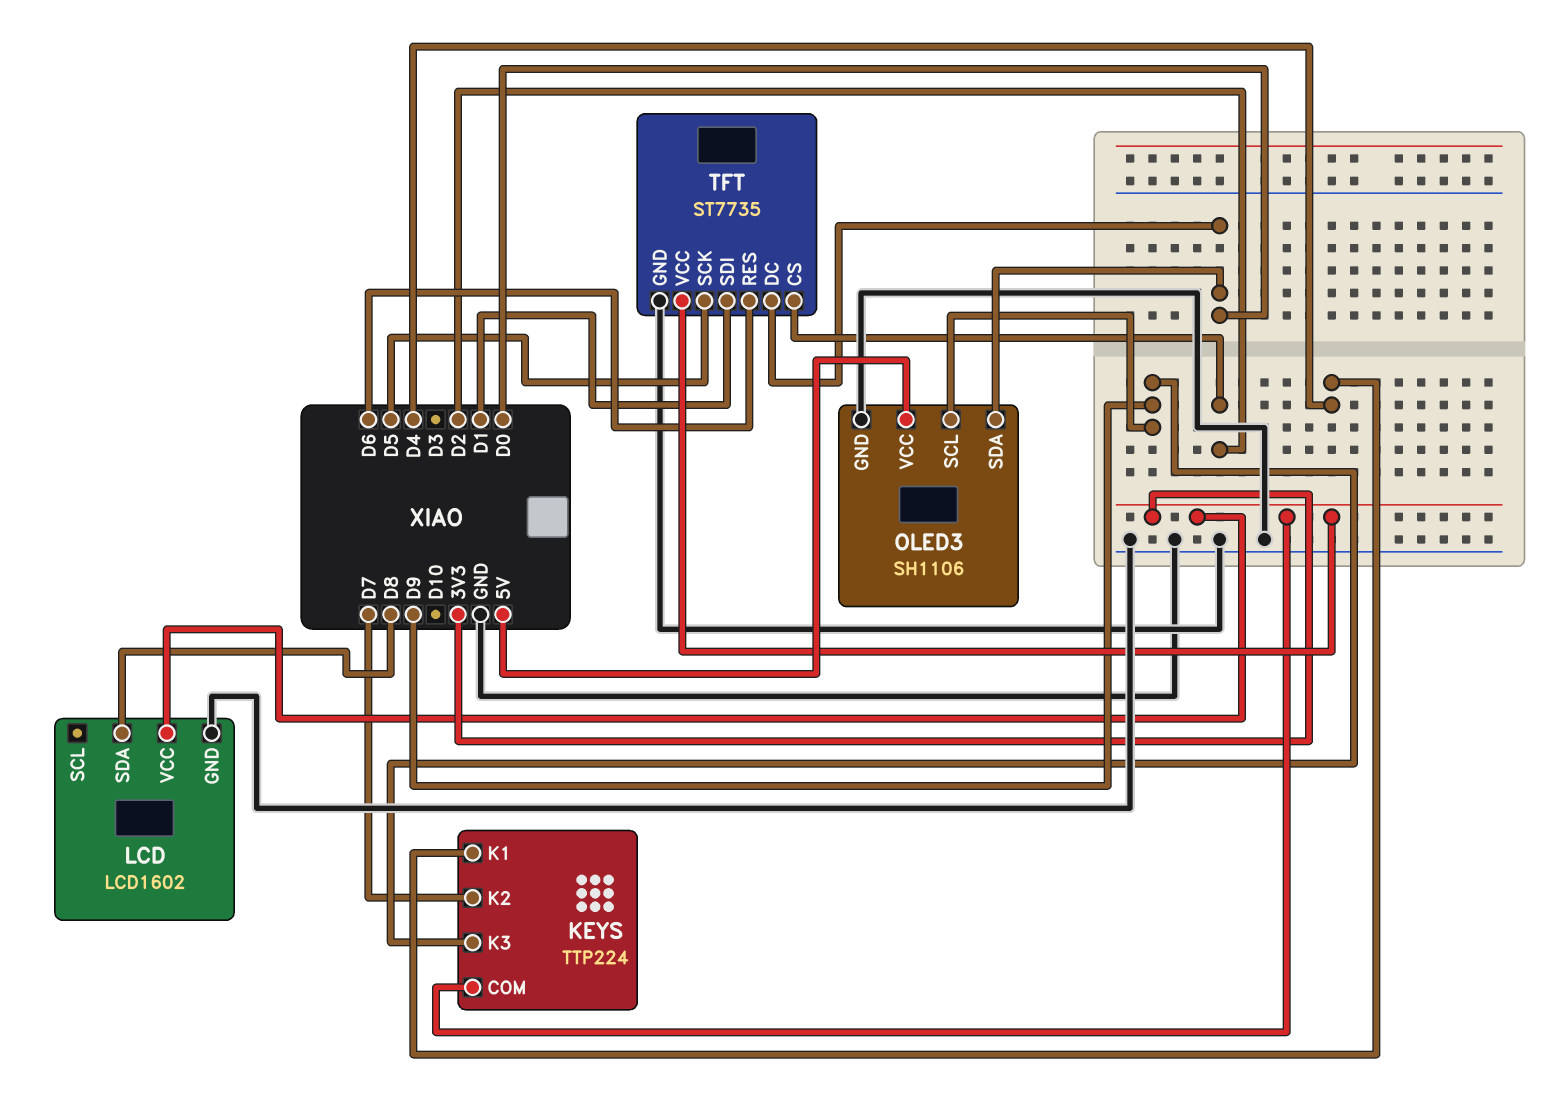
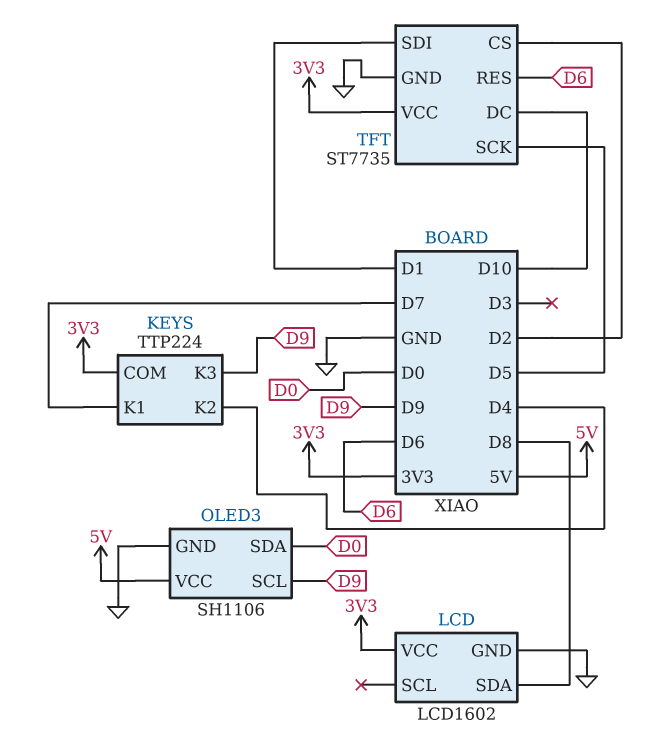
KEYS pin K1: D4 -> D7
KEYS pin K2: D7 -> D4
TFT pin DC: D0 -> D10

